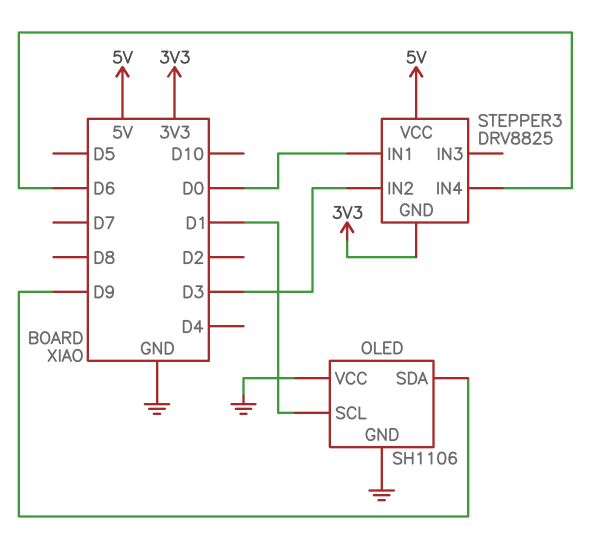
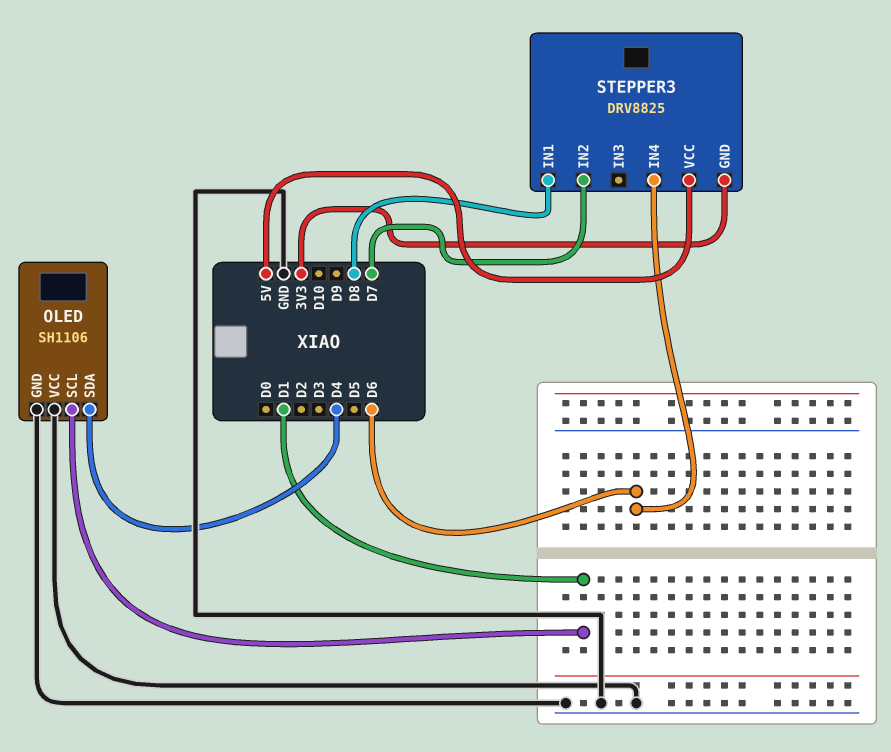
OLED pin SDA: D9 -> D4
STEPPER3 pin IN1: D0 -> D8
STEPPER3 pin IN2: D3 -> D7

